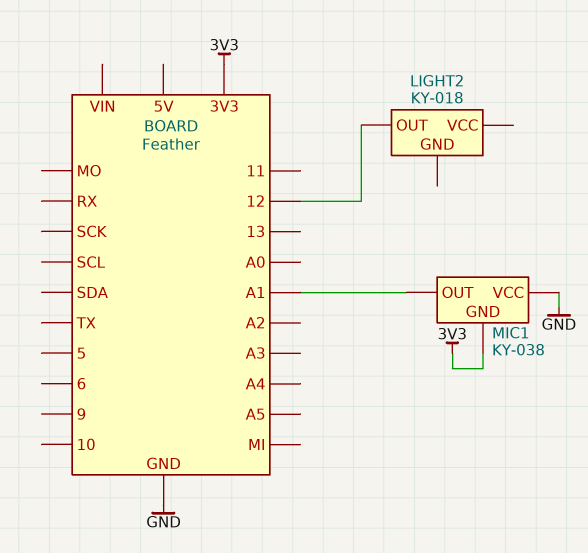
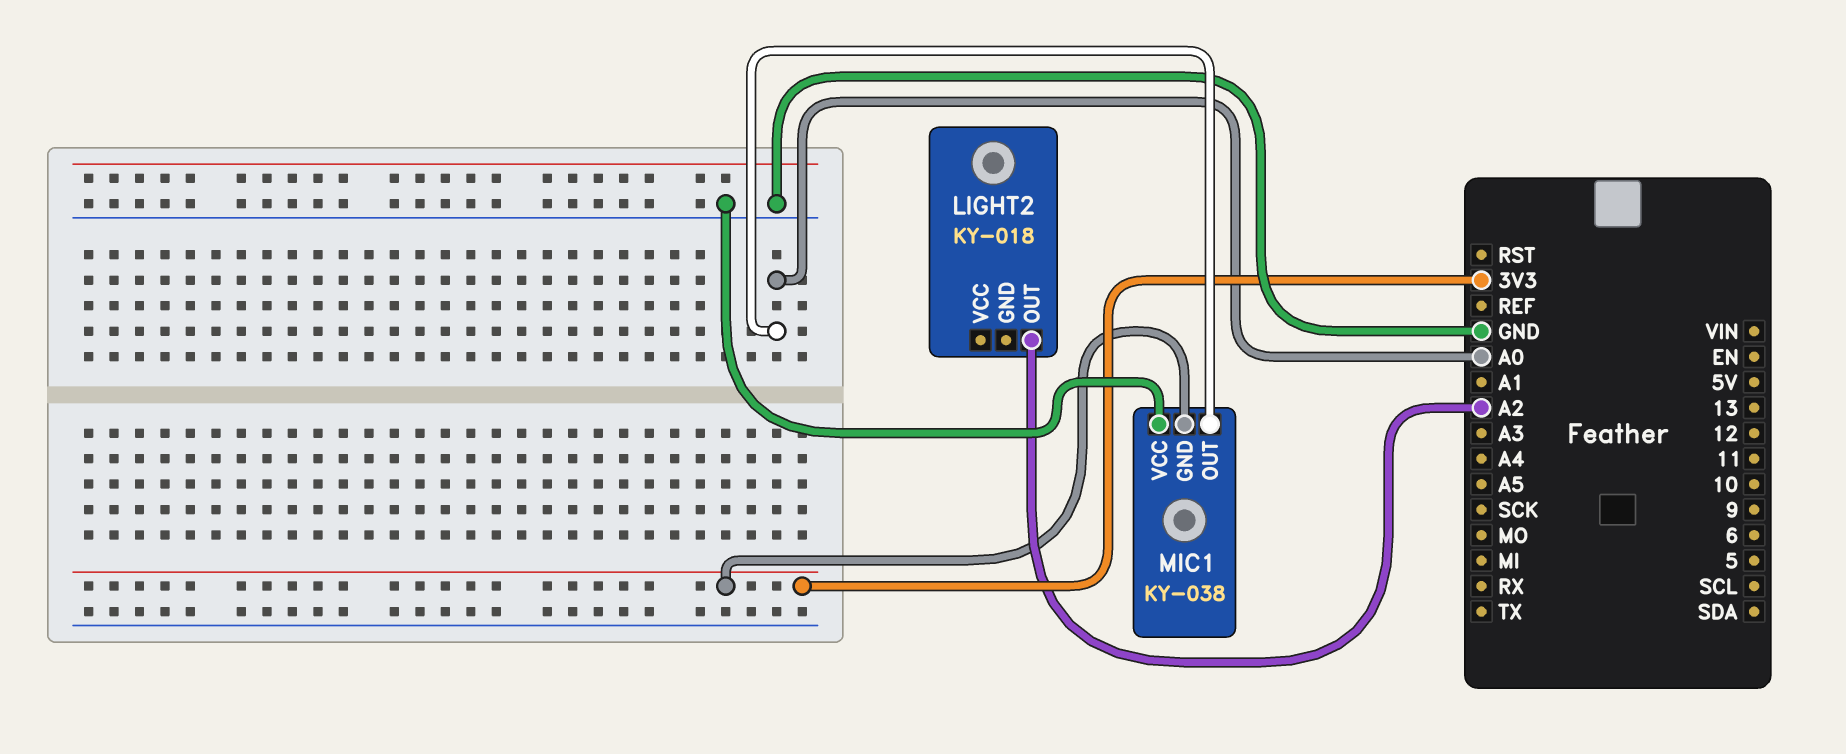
LIGHT2 pin OUT: 12 -> A2
MIC1 pin OUT: A1 -> A0

